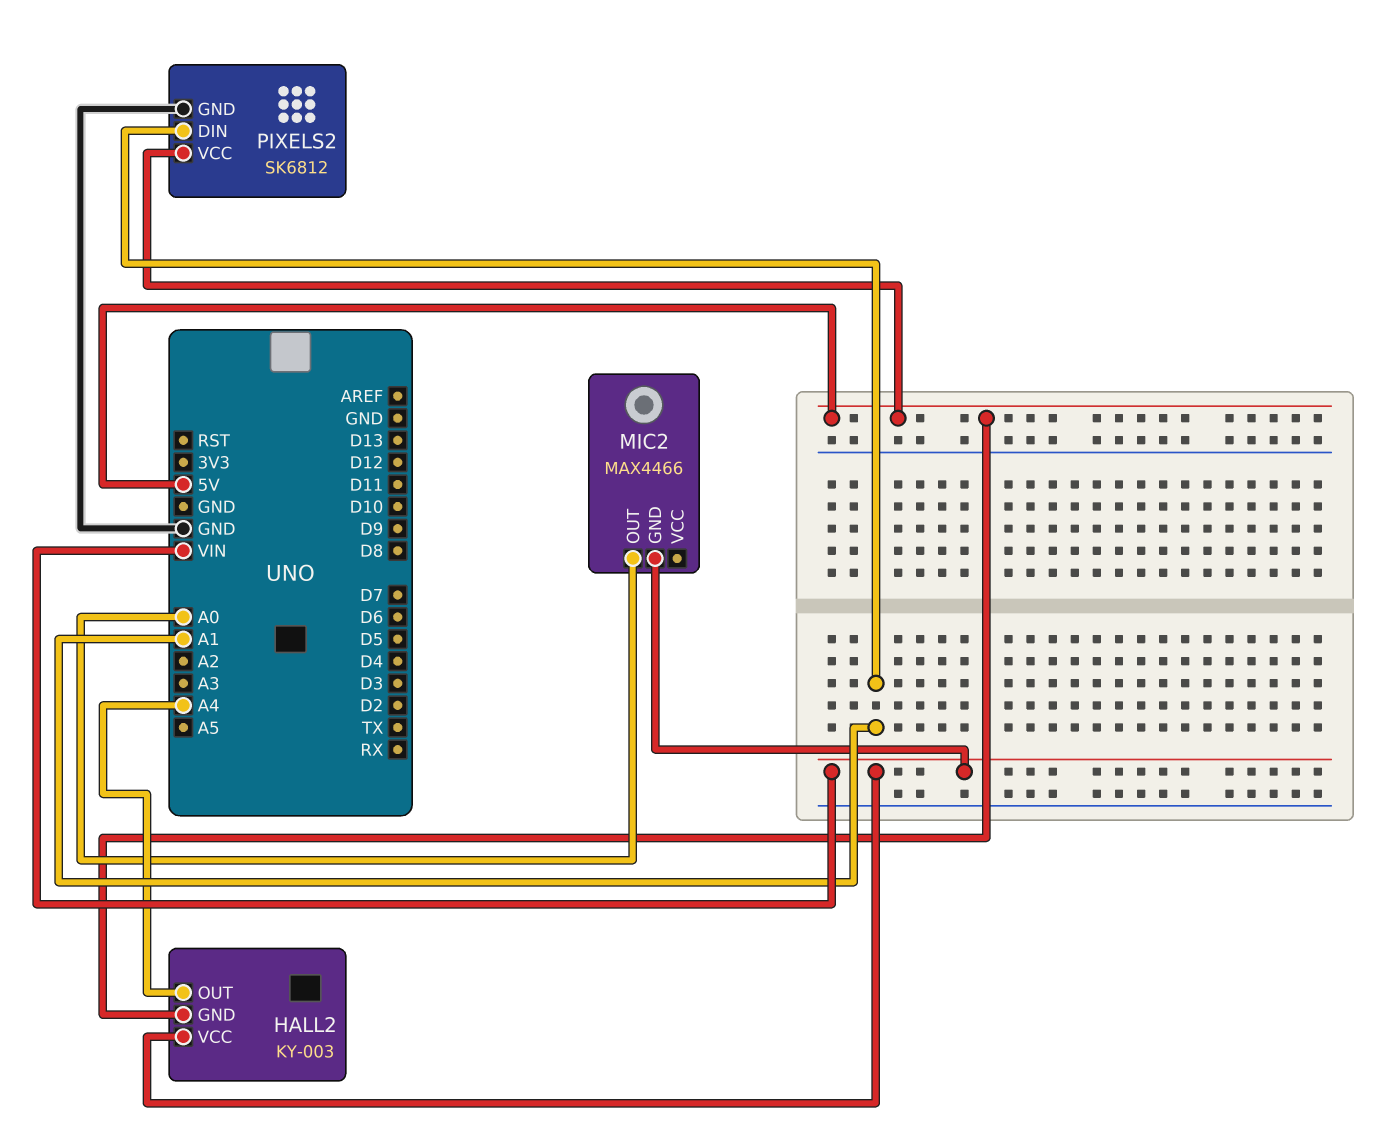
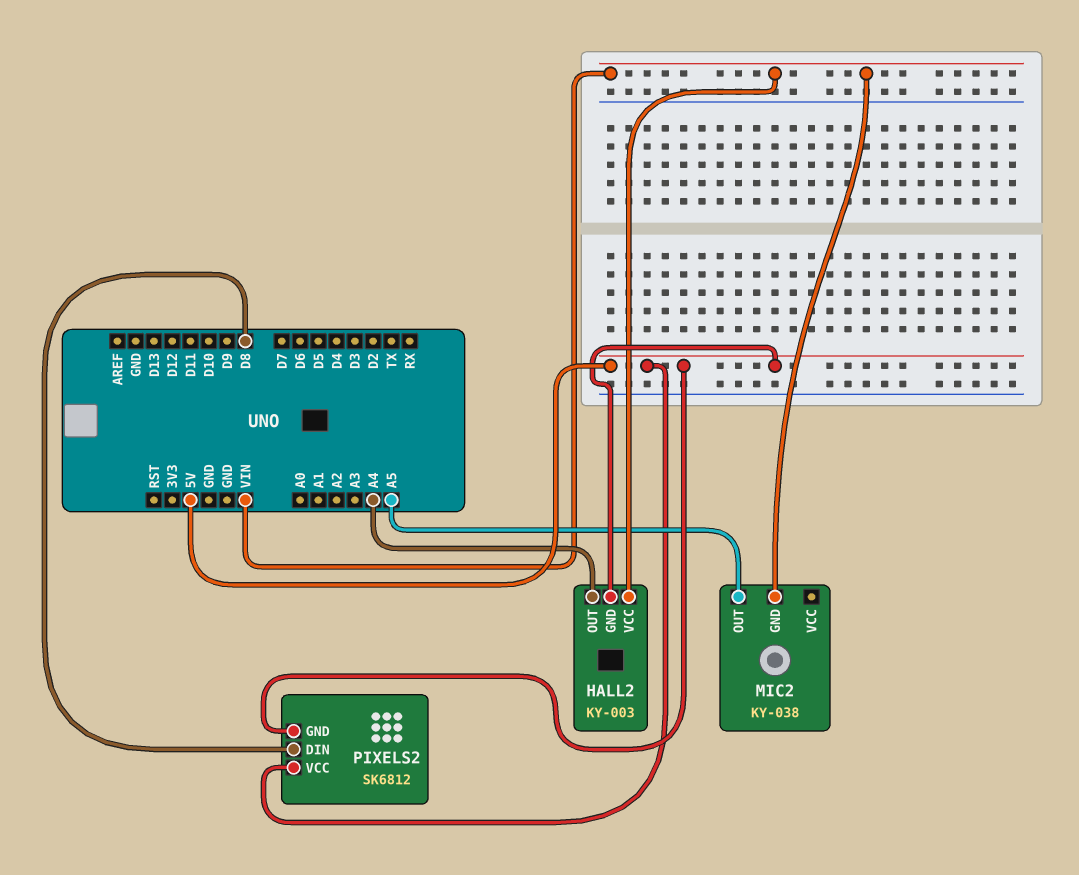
MIC2: MAX4466 -> KY-038
MIC2 pin OUT: A0 -> A5
PIXELS2 pin DIN: A1 -> D8
PIXELS2 pin GND: GND -> 5V

